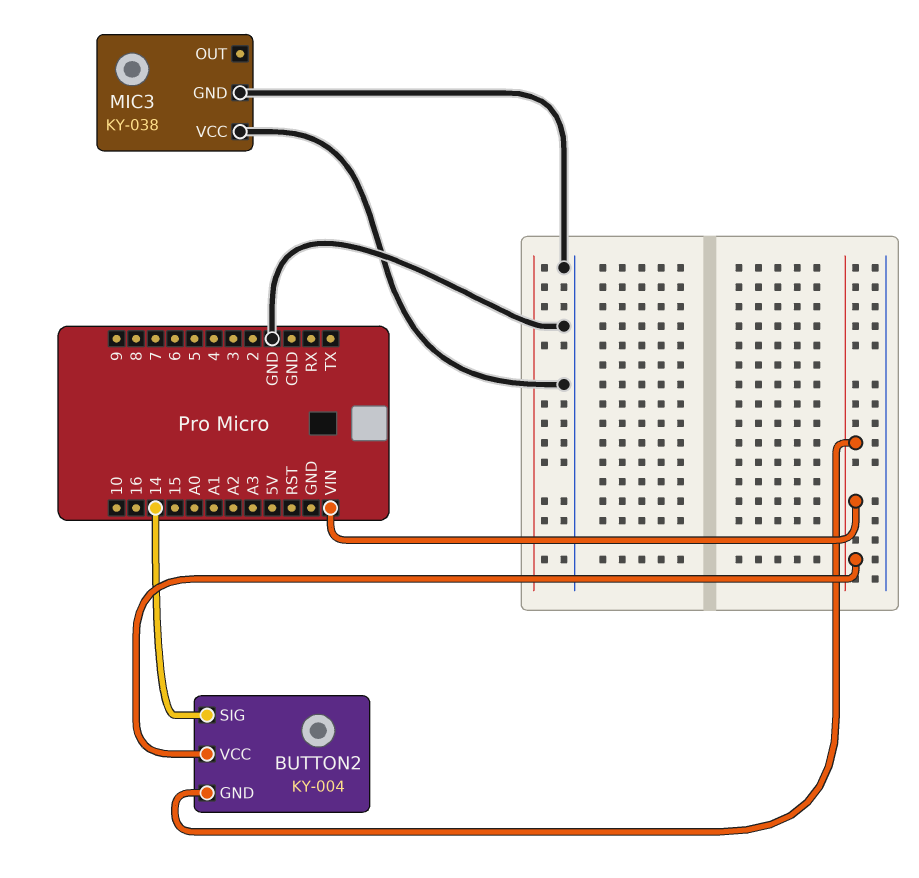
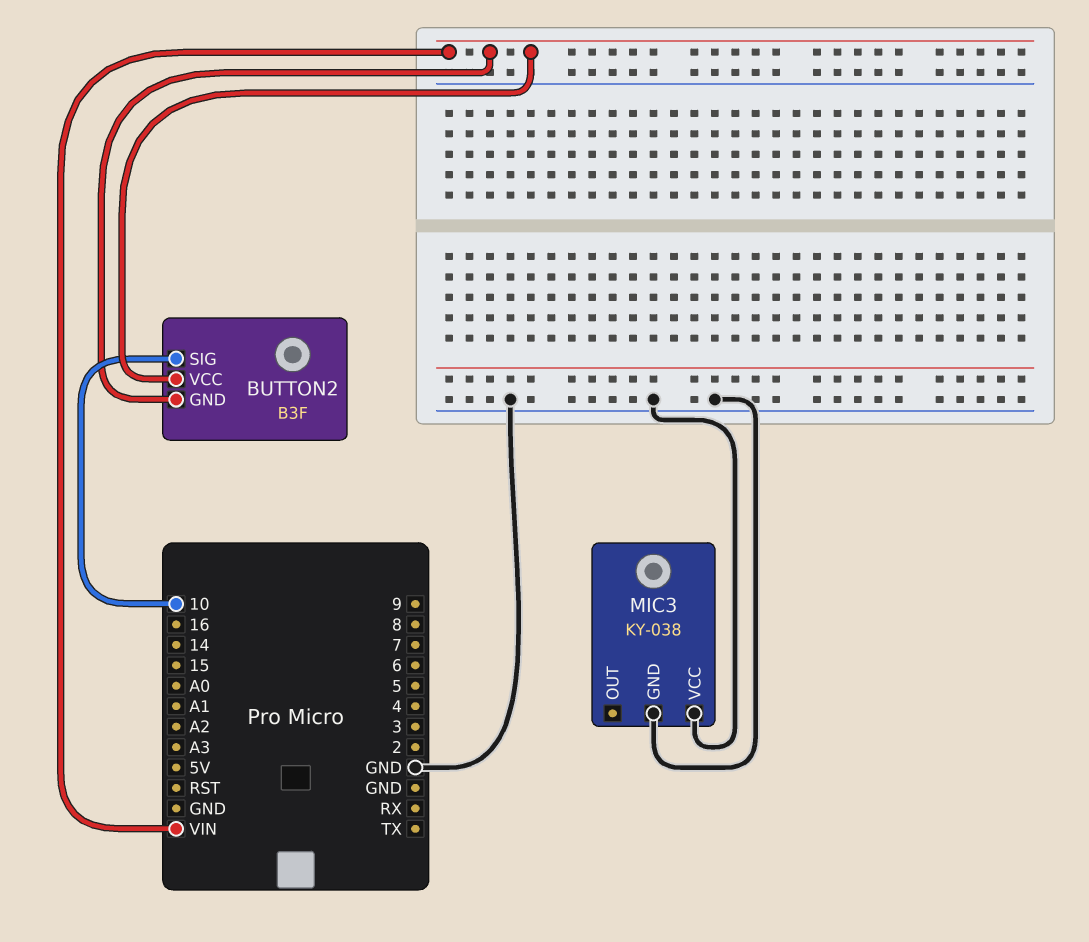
BUTTON2: KY-004 -> B3F
BUTTON2 pin SIG: 14 -> 10

